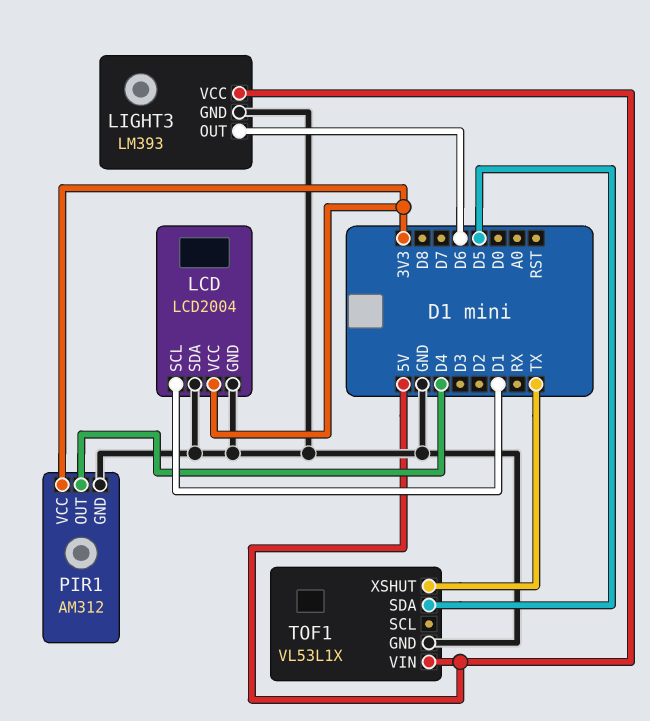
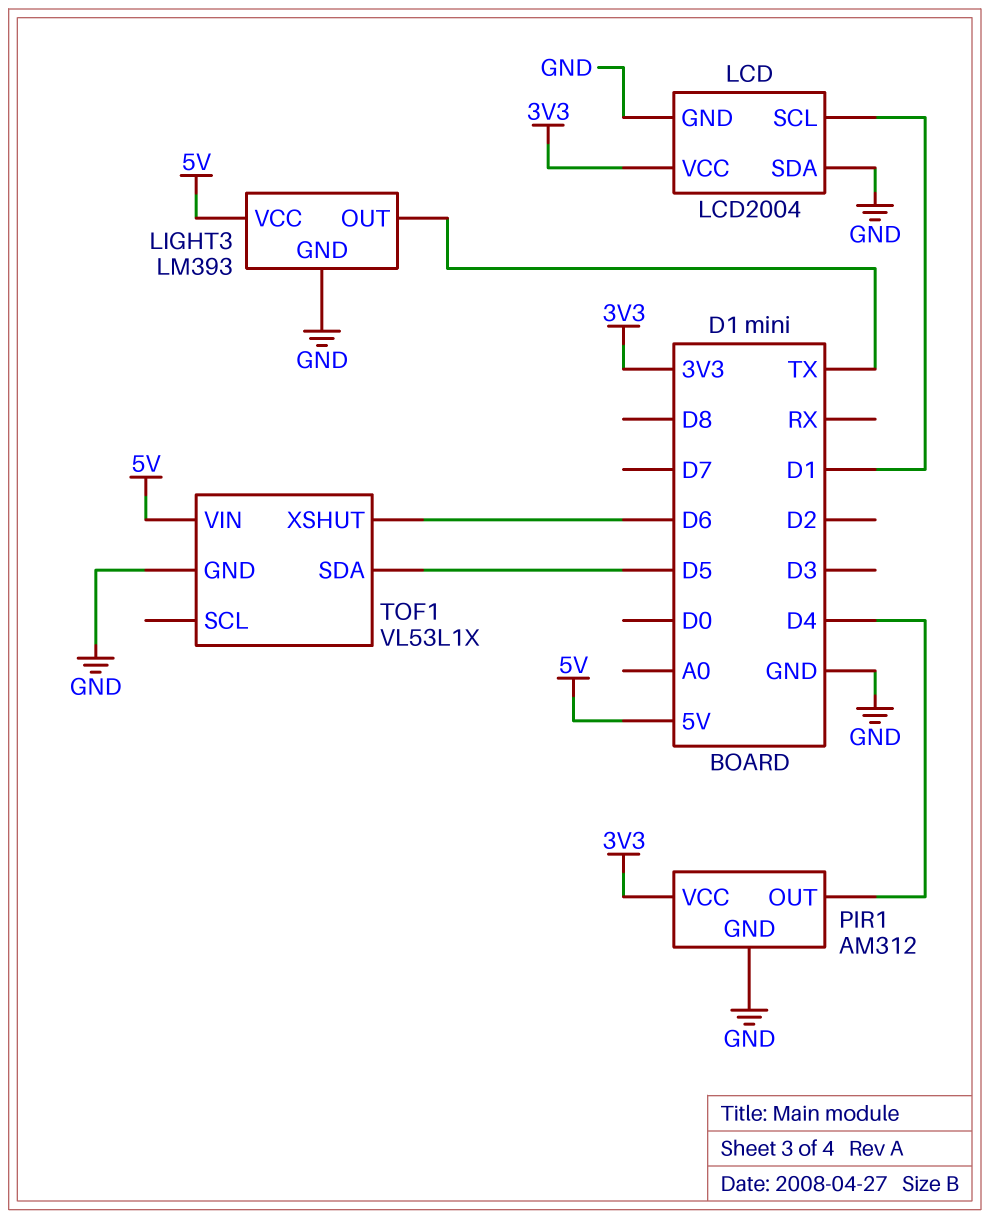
LIGHT3 pin OUT: D6 -> TX
TOF1 pin XSHUT: TX -> D6

